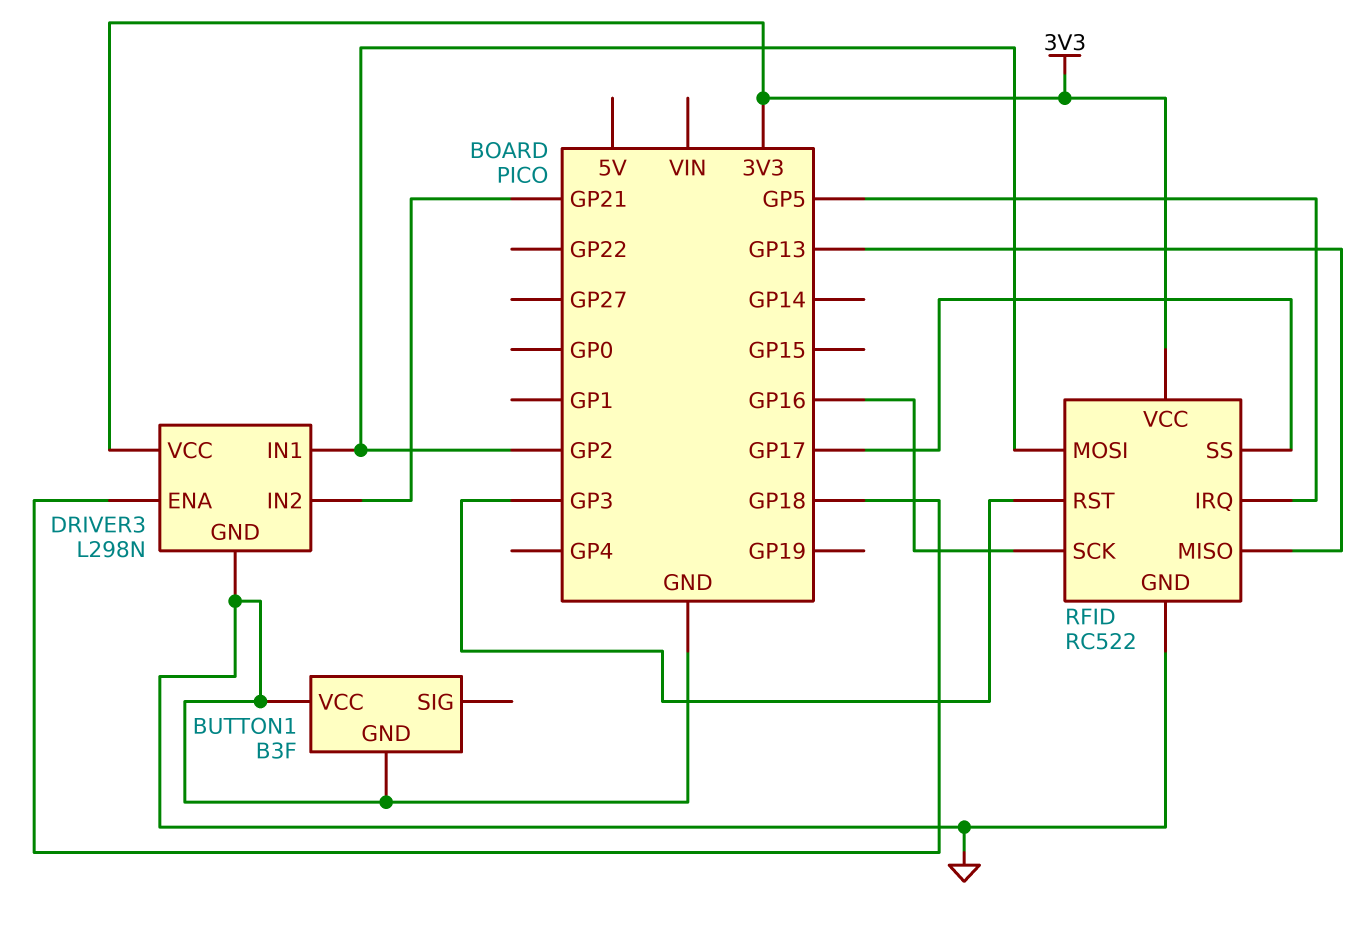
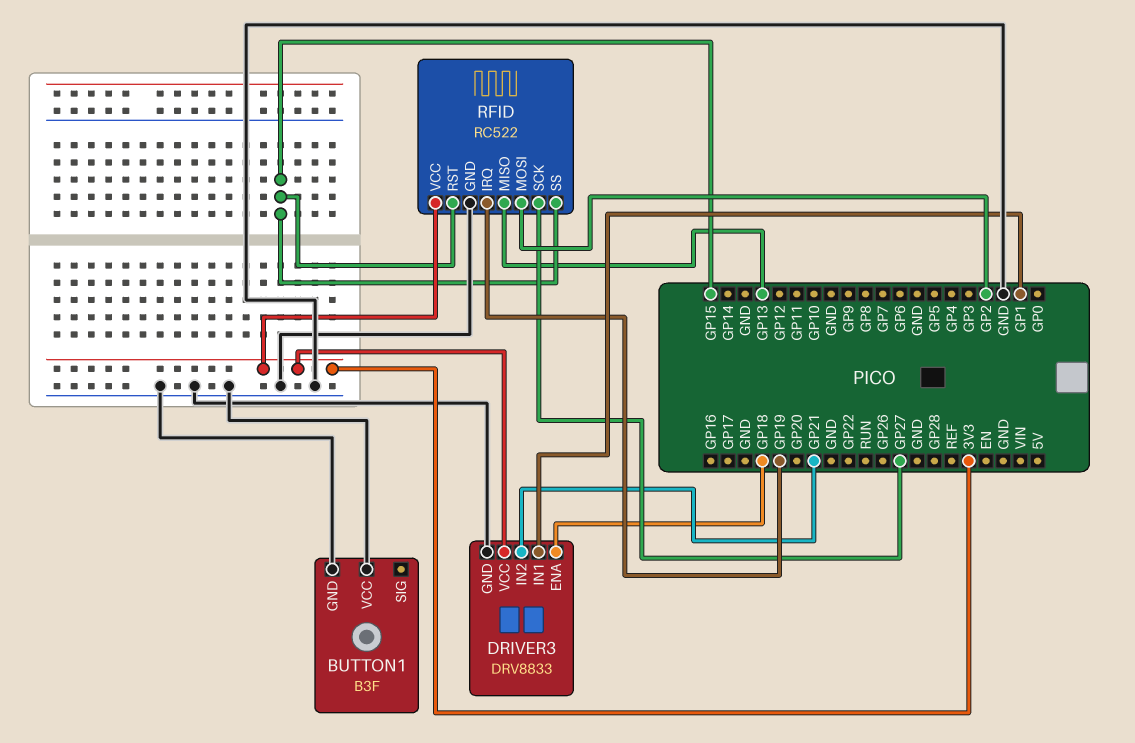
DRIVER3: L298N -> DRV8833
DRIVER3 pin IN1: GP2 -> GP1
RFID pin IRQ: GP5 -> GP19
RFID pin RST: GP3 -> GP15
RFID pin SCK: GP16 -> GP27
RFID pin SS: GP17 -> GP15

